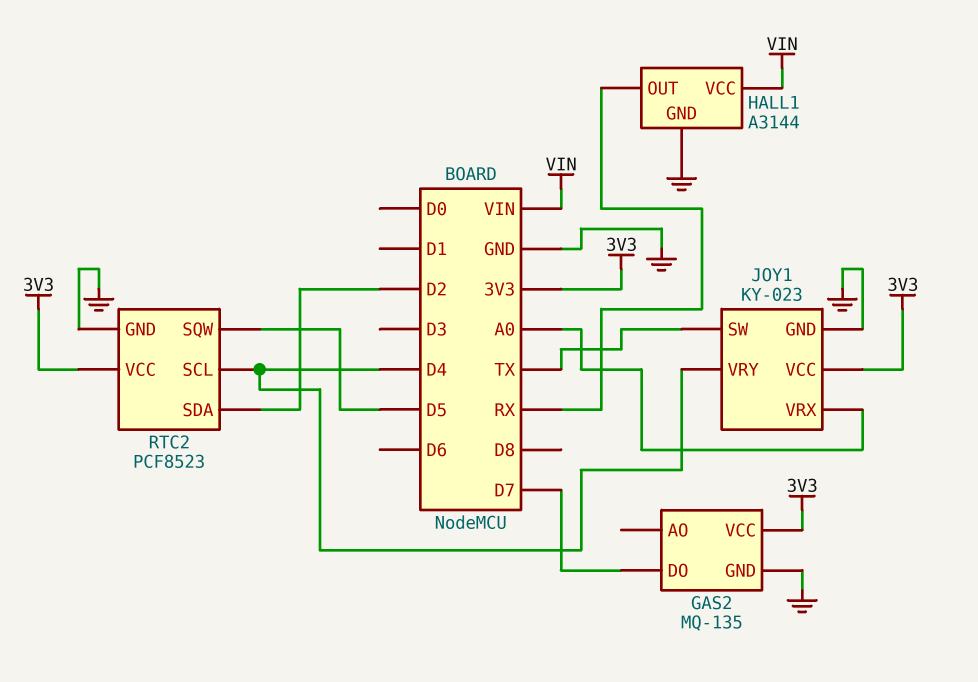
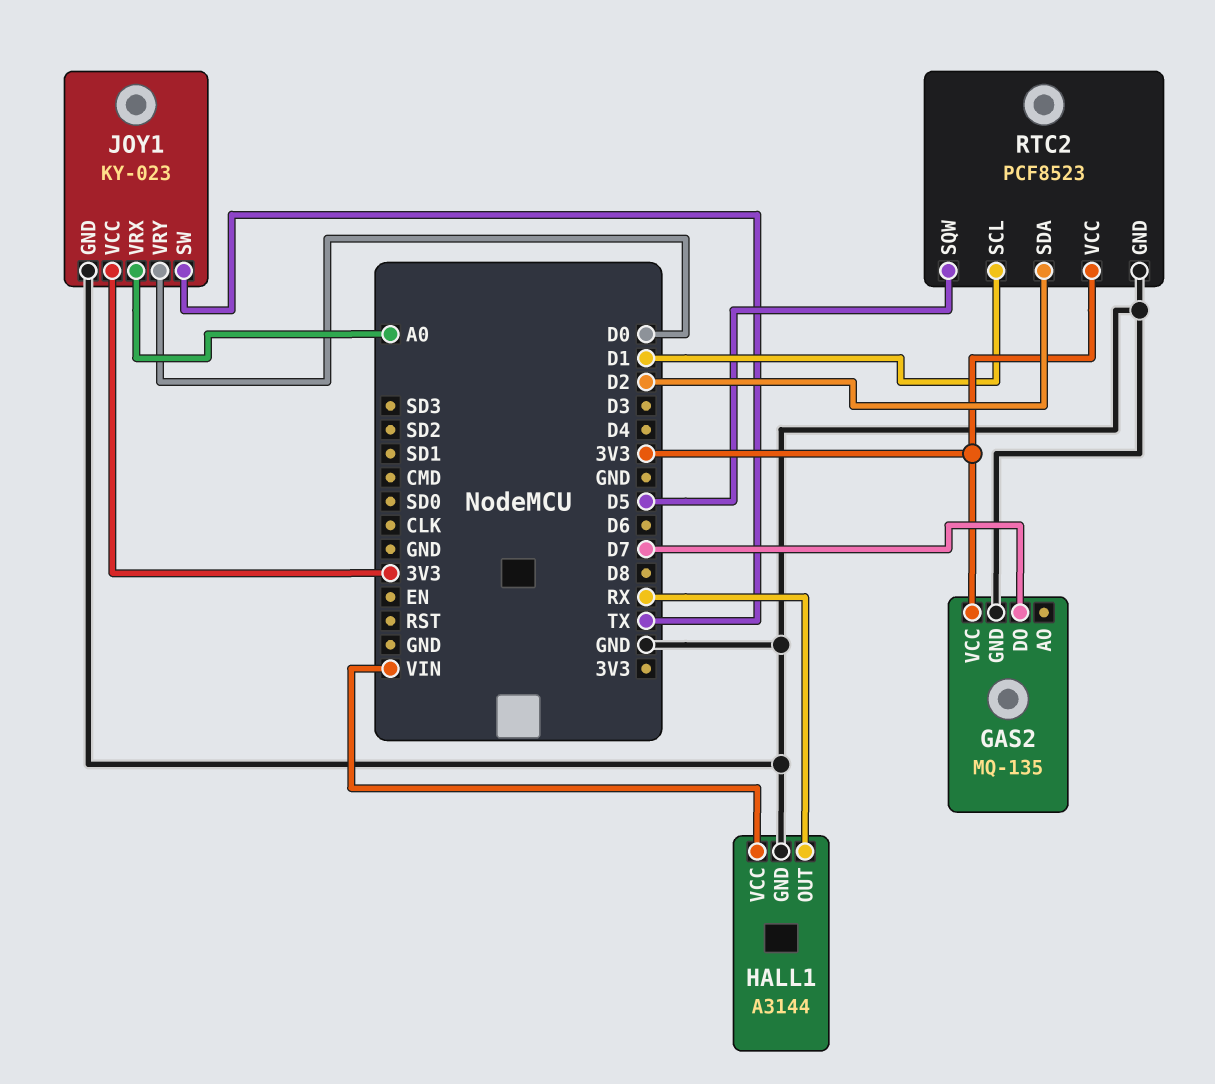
JOY1 pin VRY: D4 -> D0
RTC2 pin SCL: D4 -> D1

